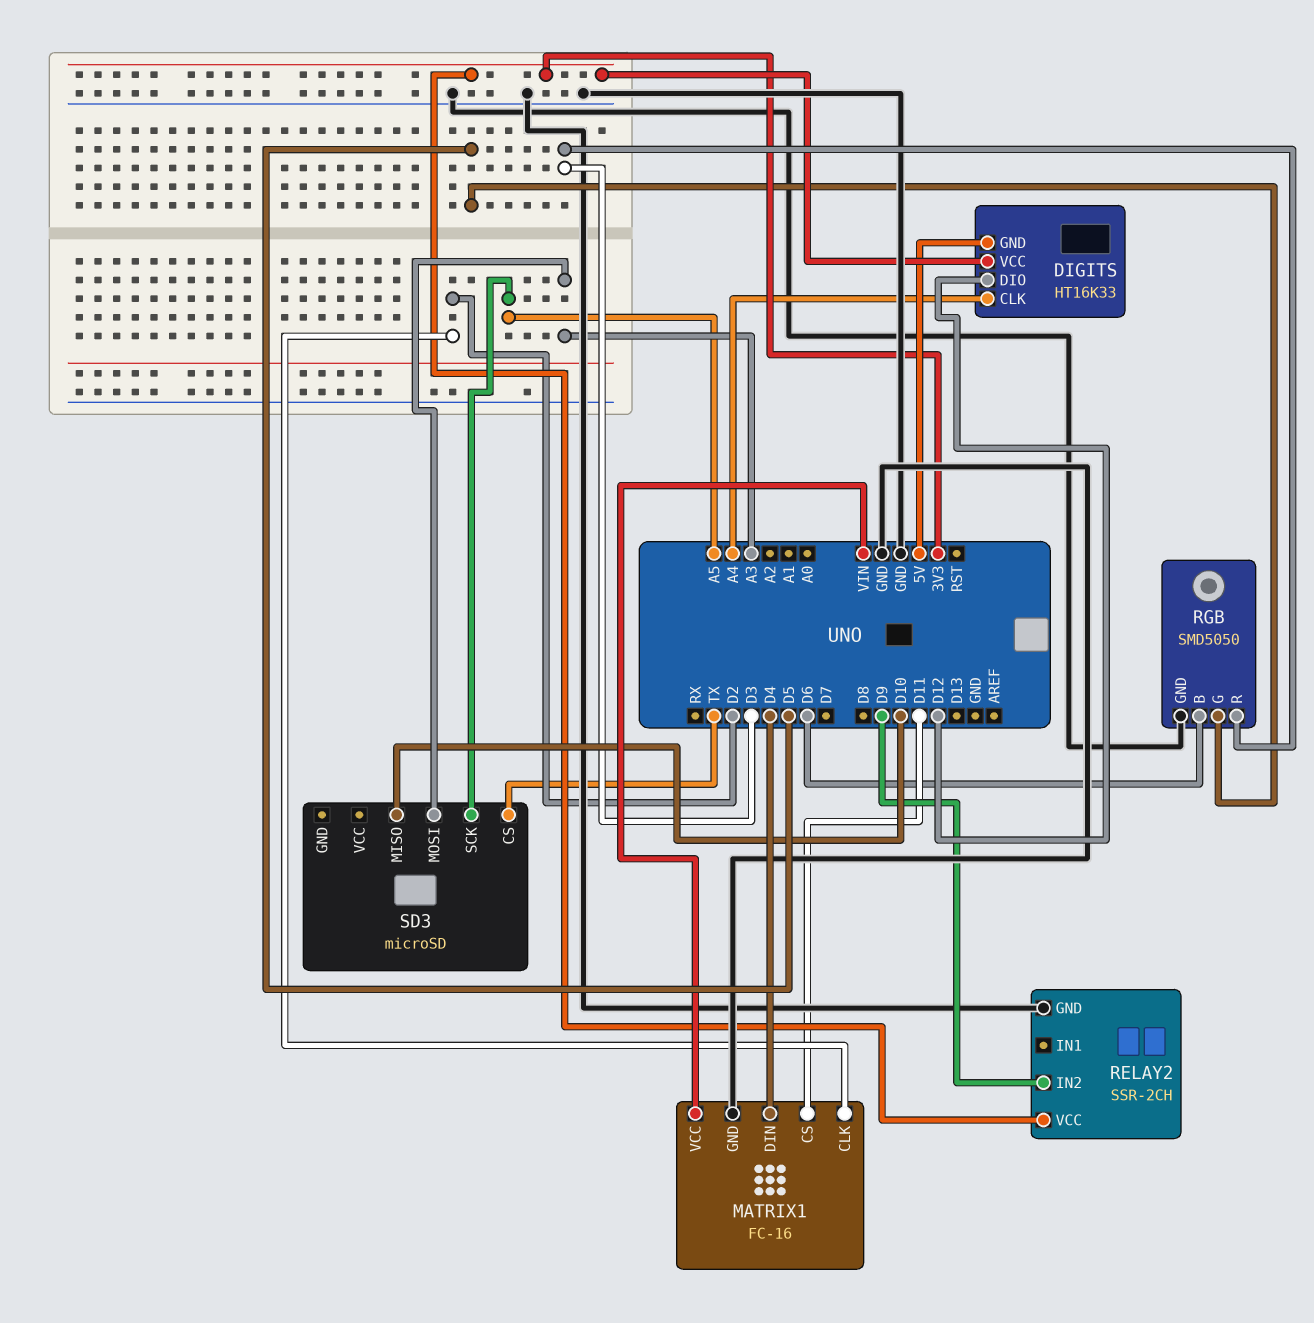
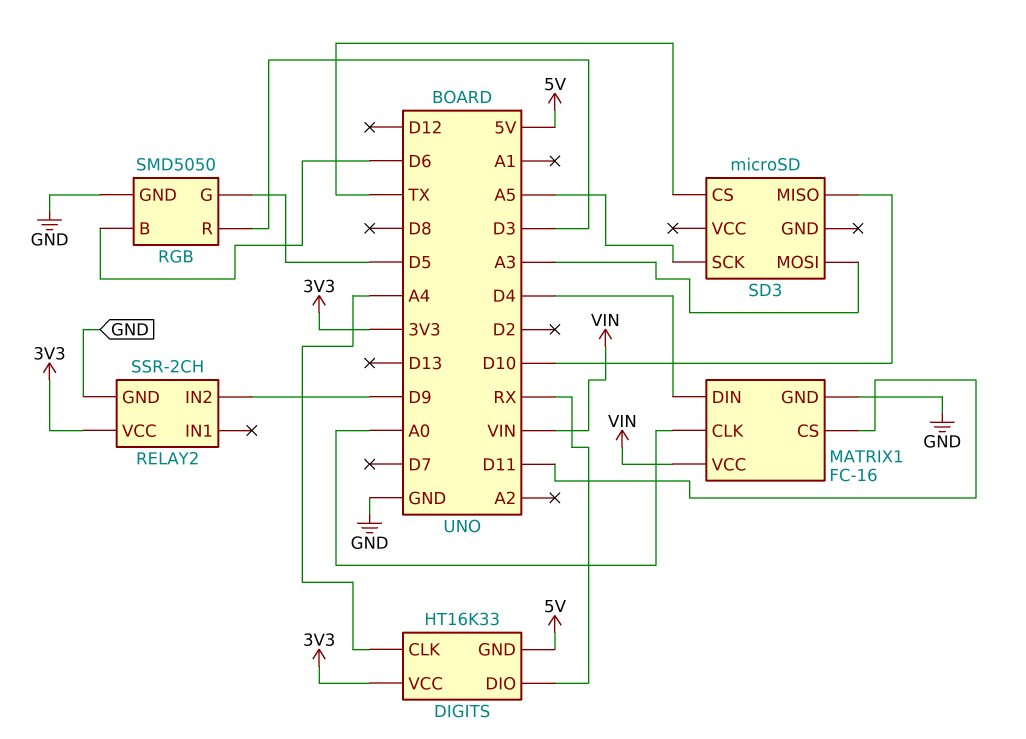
DIGITS pin DIO: D12 -> RX
MATRIX1 pin CLK: D2 -> A0

